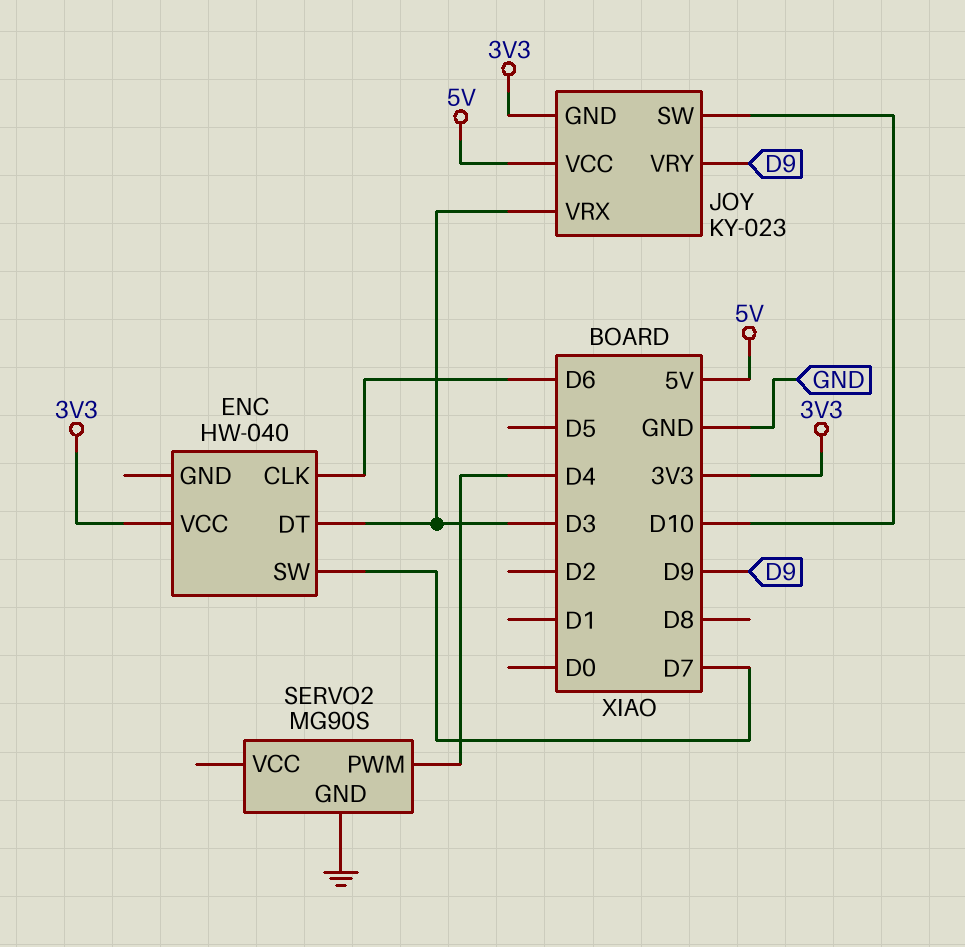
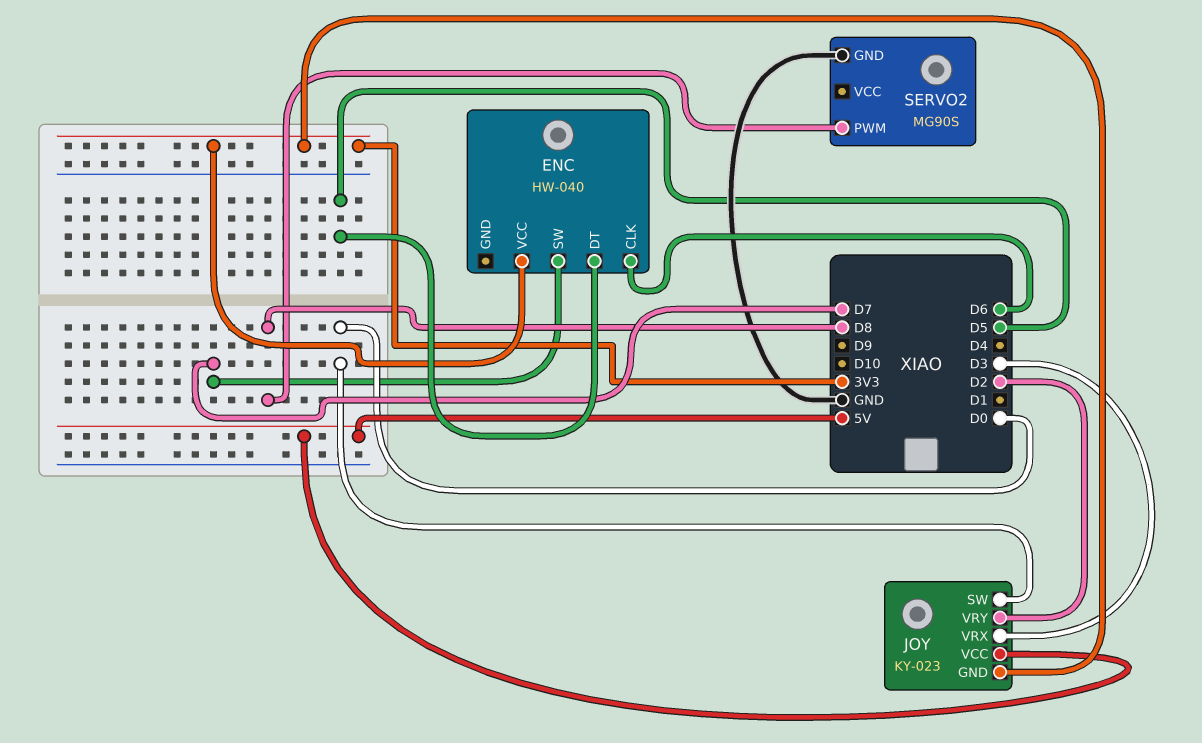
ENC pin DT: D3 -> D5
JOY pin SW: D10 -> D0
JOY pin VRY: D9 -> D2
SERVO2 pin PWM: D4 -> D8

